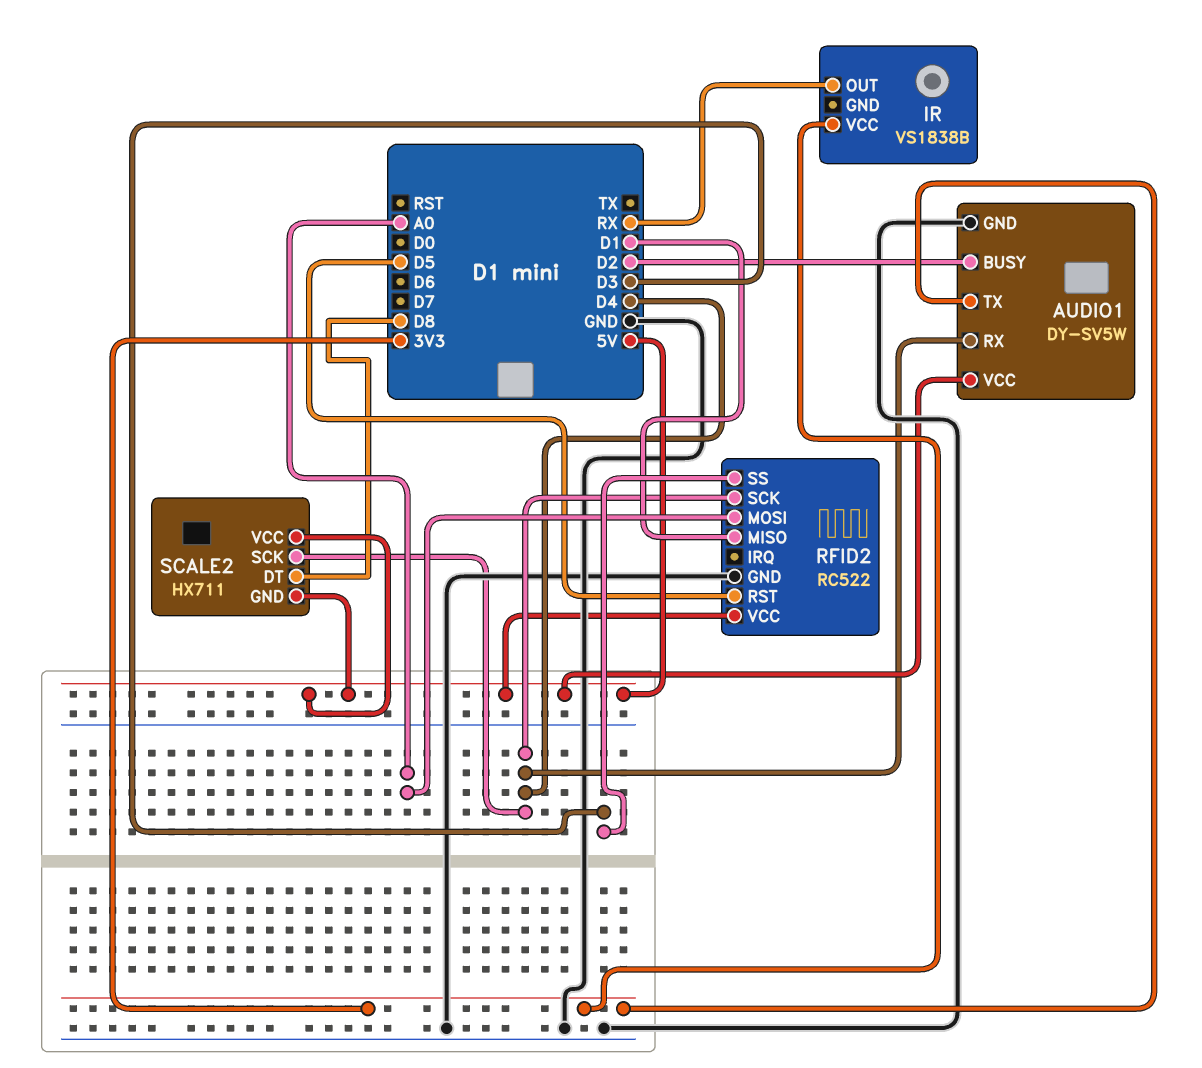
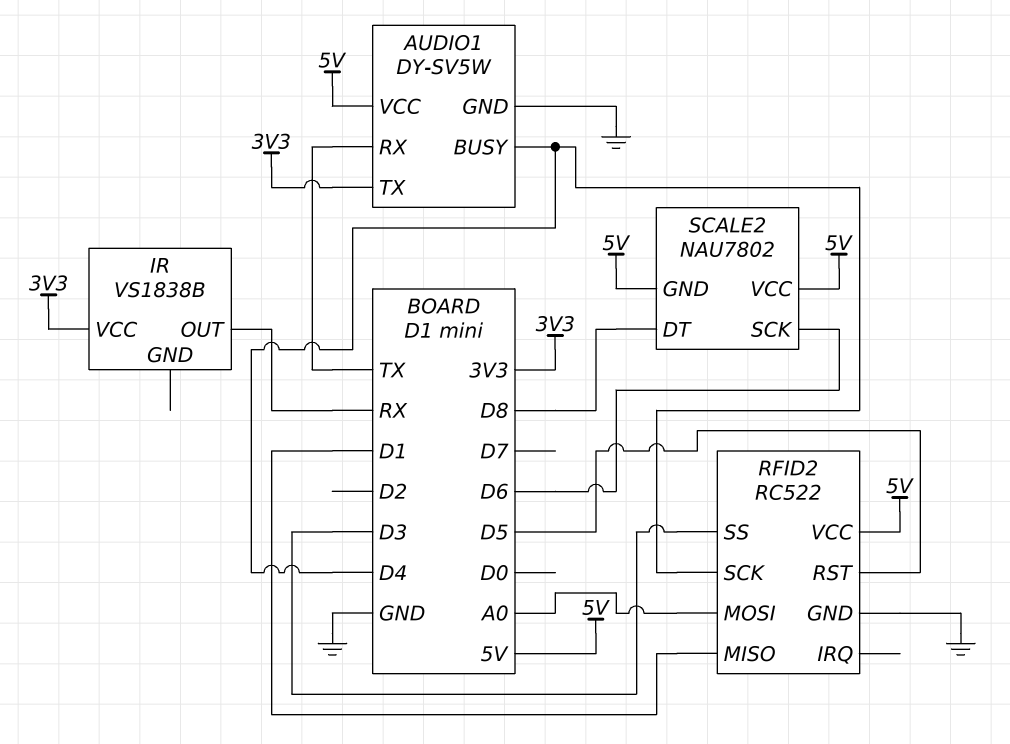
AUDIO1 pin BUSY: D2 -> D4
AUDIO1 pin RX: D4 -> TX
SCALE2: HX711 -> NAU7802
SCALE2 pin SCK: D4 -> D6

